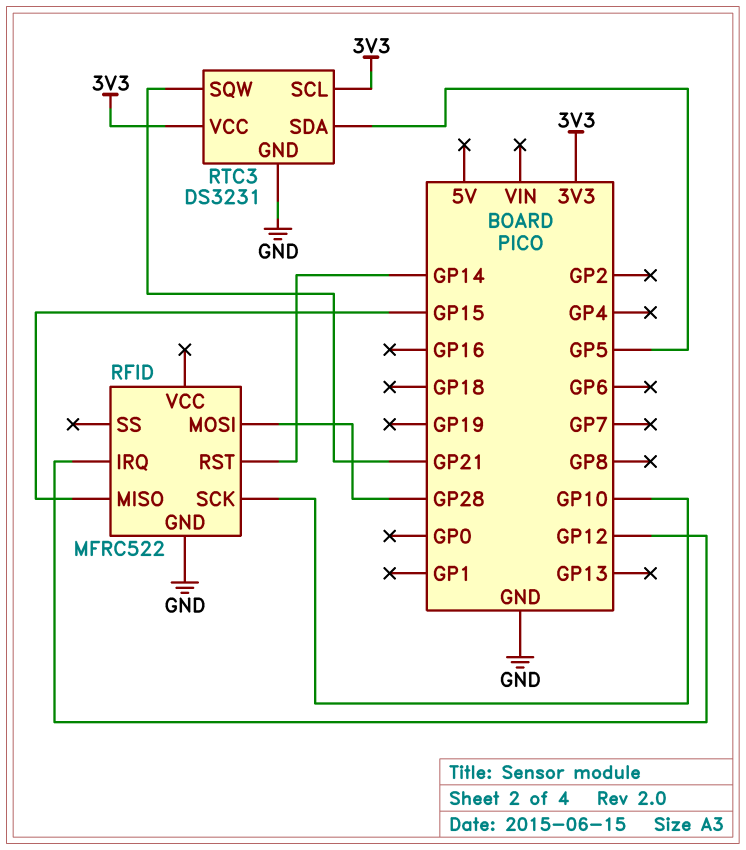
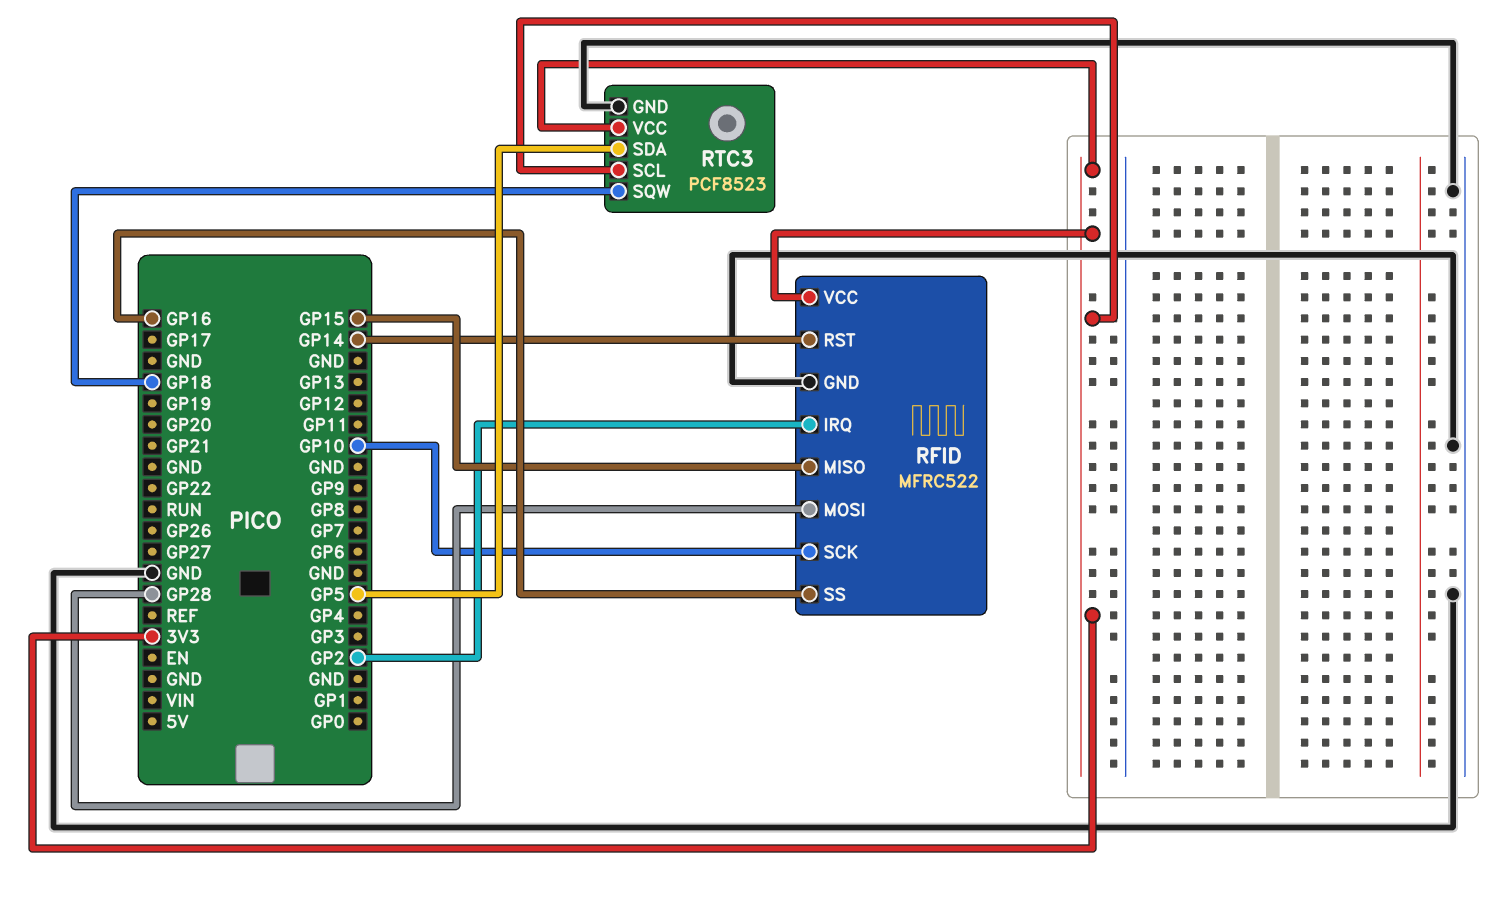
RFID pin IRQ: GP12 -> GP2
RFID pin SS: none -> GP16
RFID pin VCC: none -> 3V3
RTC3: DS3231 -> PCF8523
RTC3 pin SQW: GP21 -> GP18

